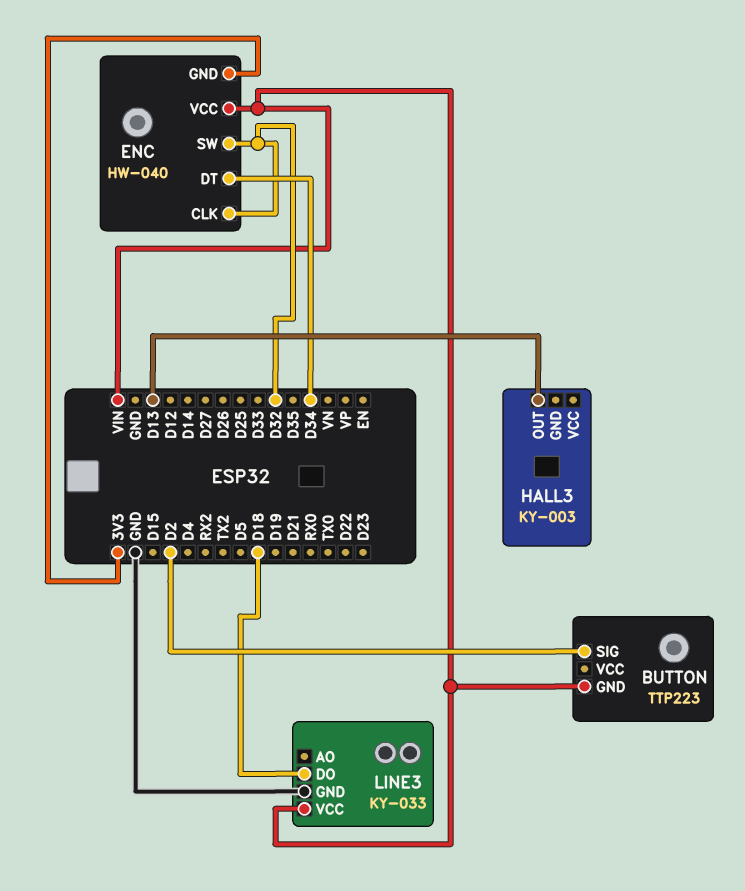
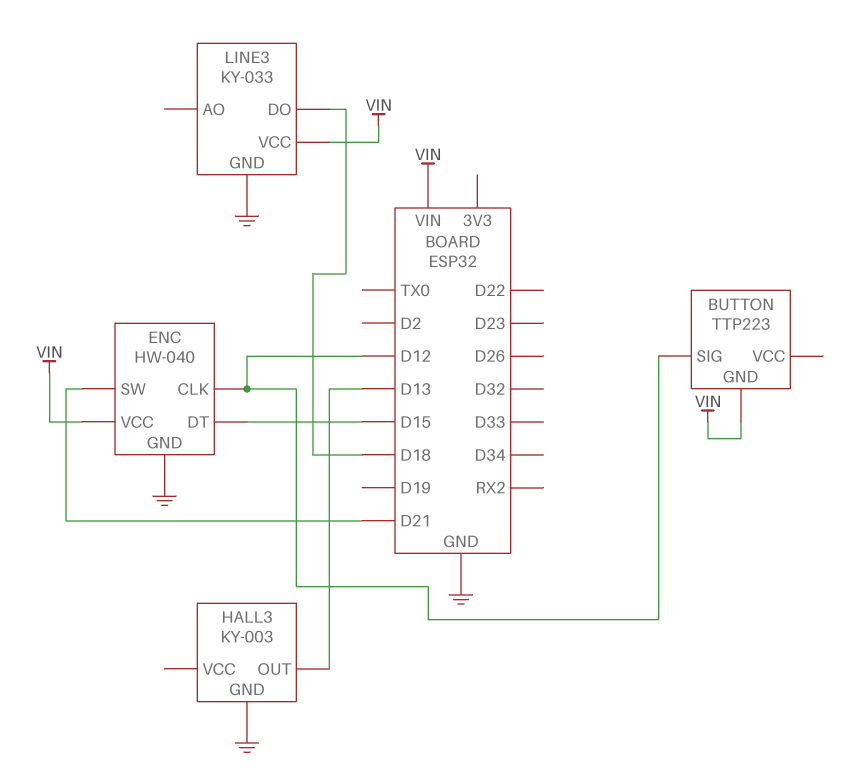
BUTTON pin SIG: D2 -> D12
ENC pin CLK: D32 -> D12
ENC pin DT: D34 -> D15
ENC pin GND: 3V3 -> GND
ENC pin SW: D32 -> D21
HALL3 pin GND: none -> GND

